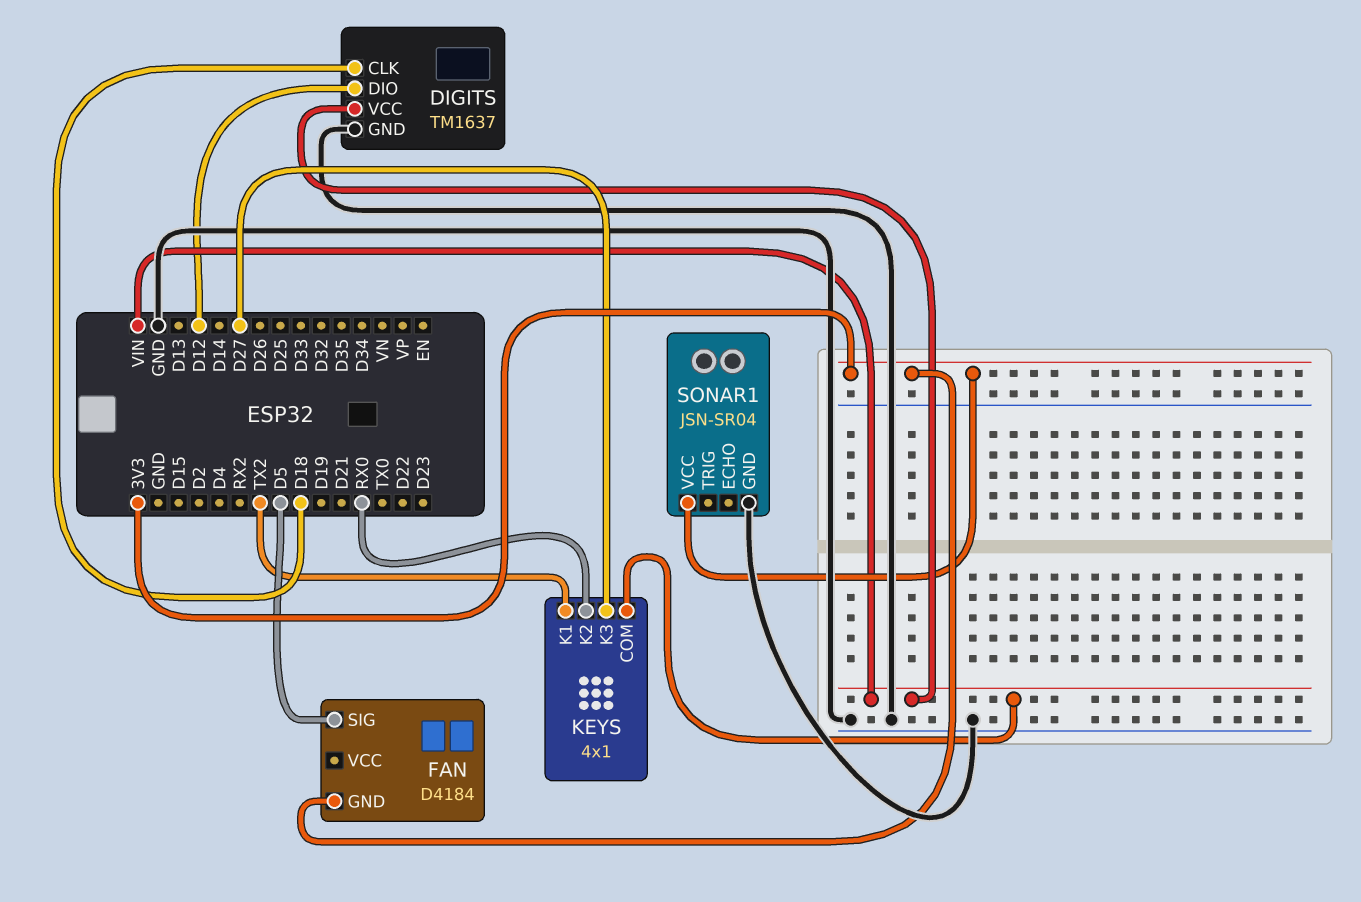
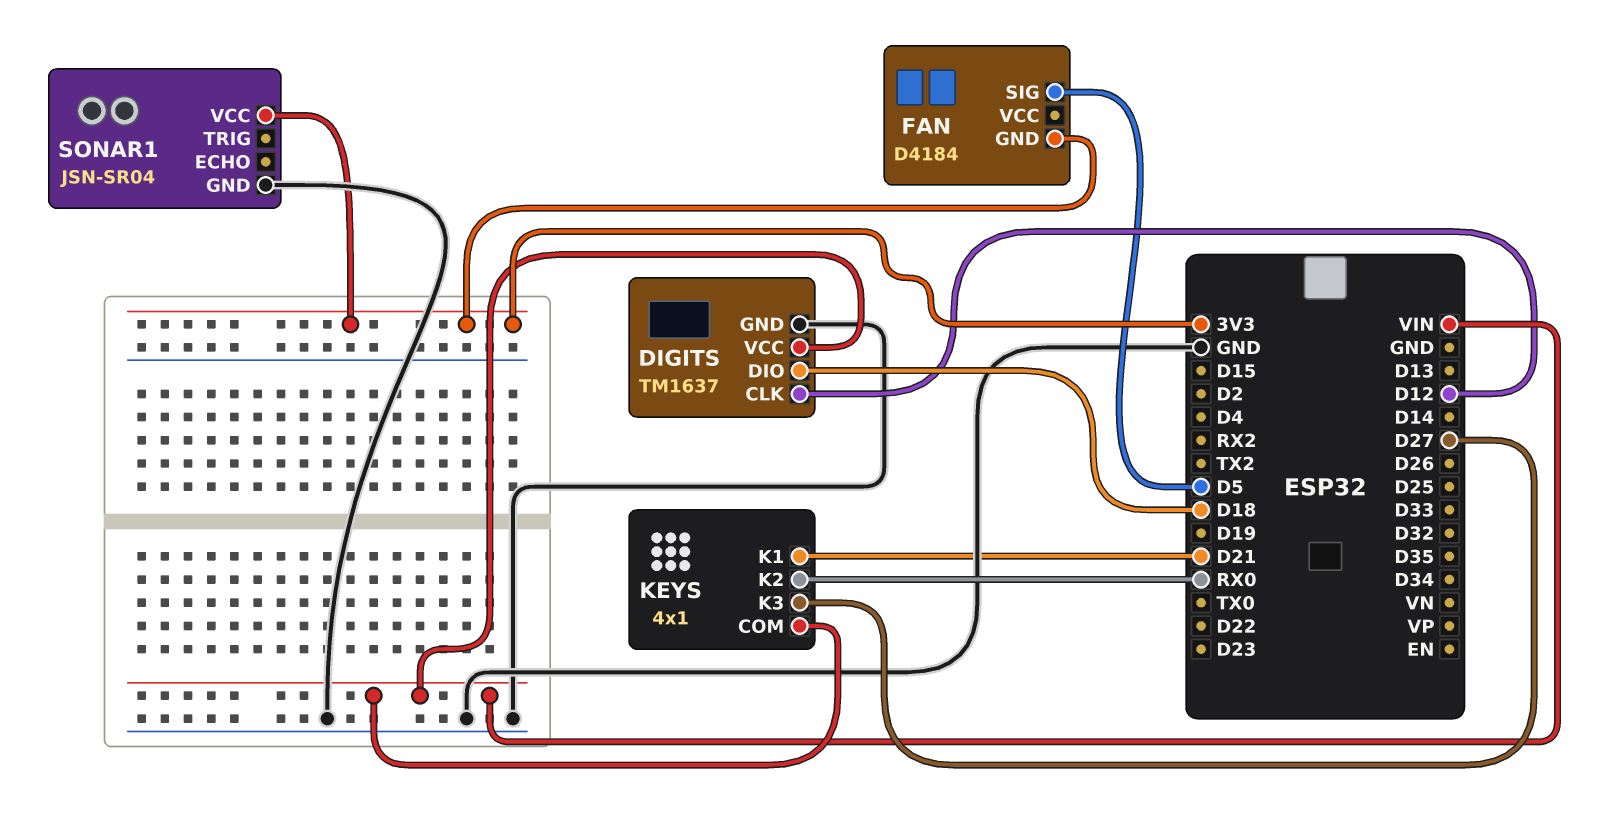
DIGITS pin CLK: D18 -> D12
DIGITS pin DIO: D12 -> D18
KEYS pin K1: TX2 -> D21

